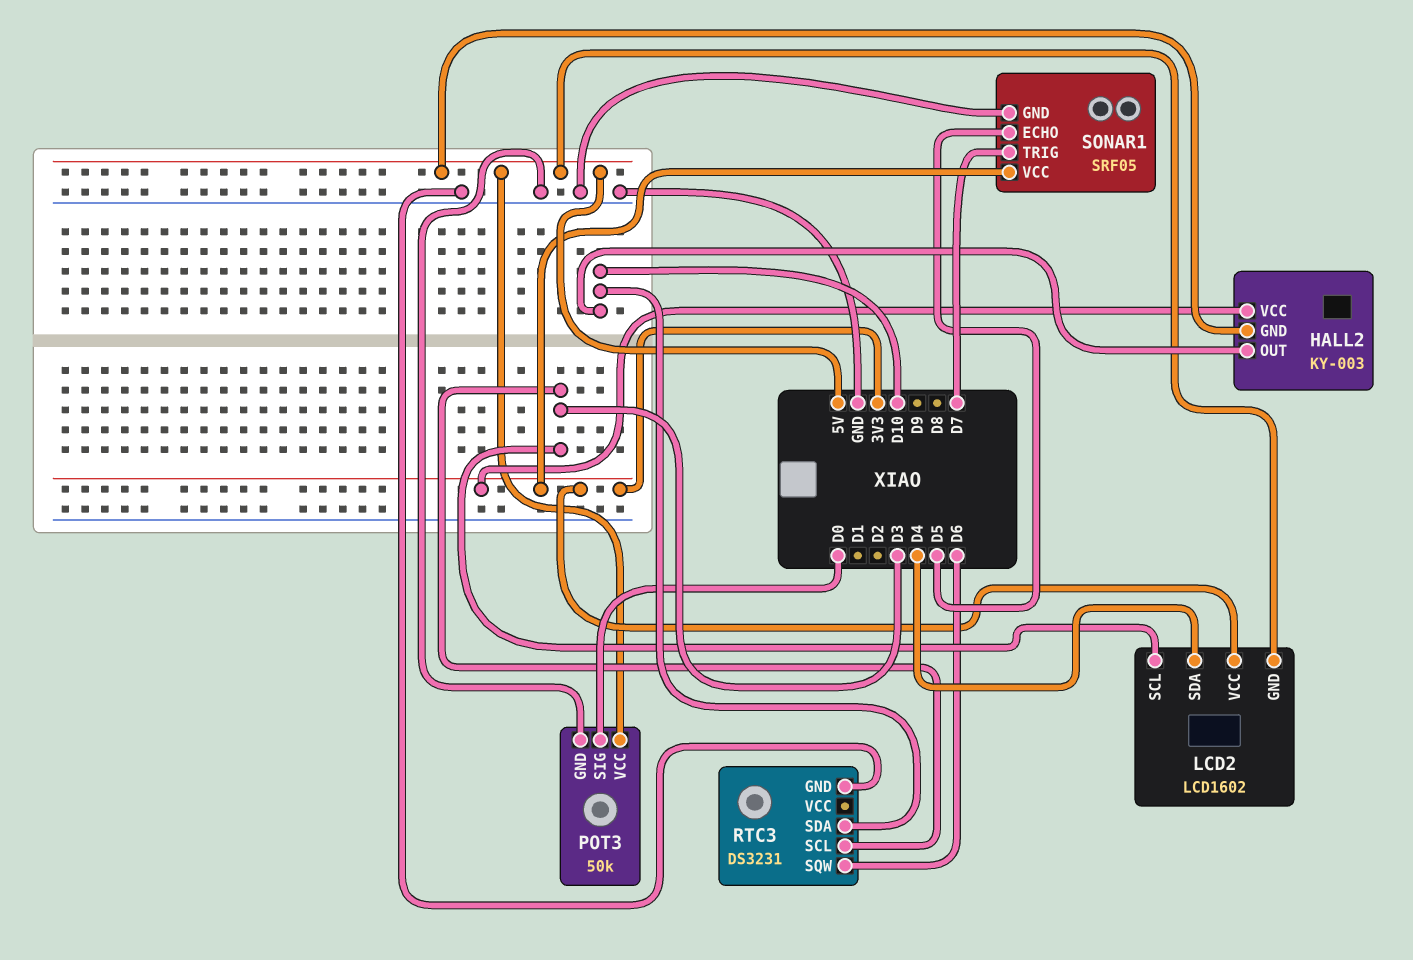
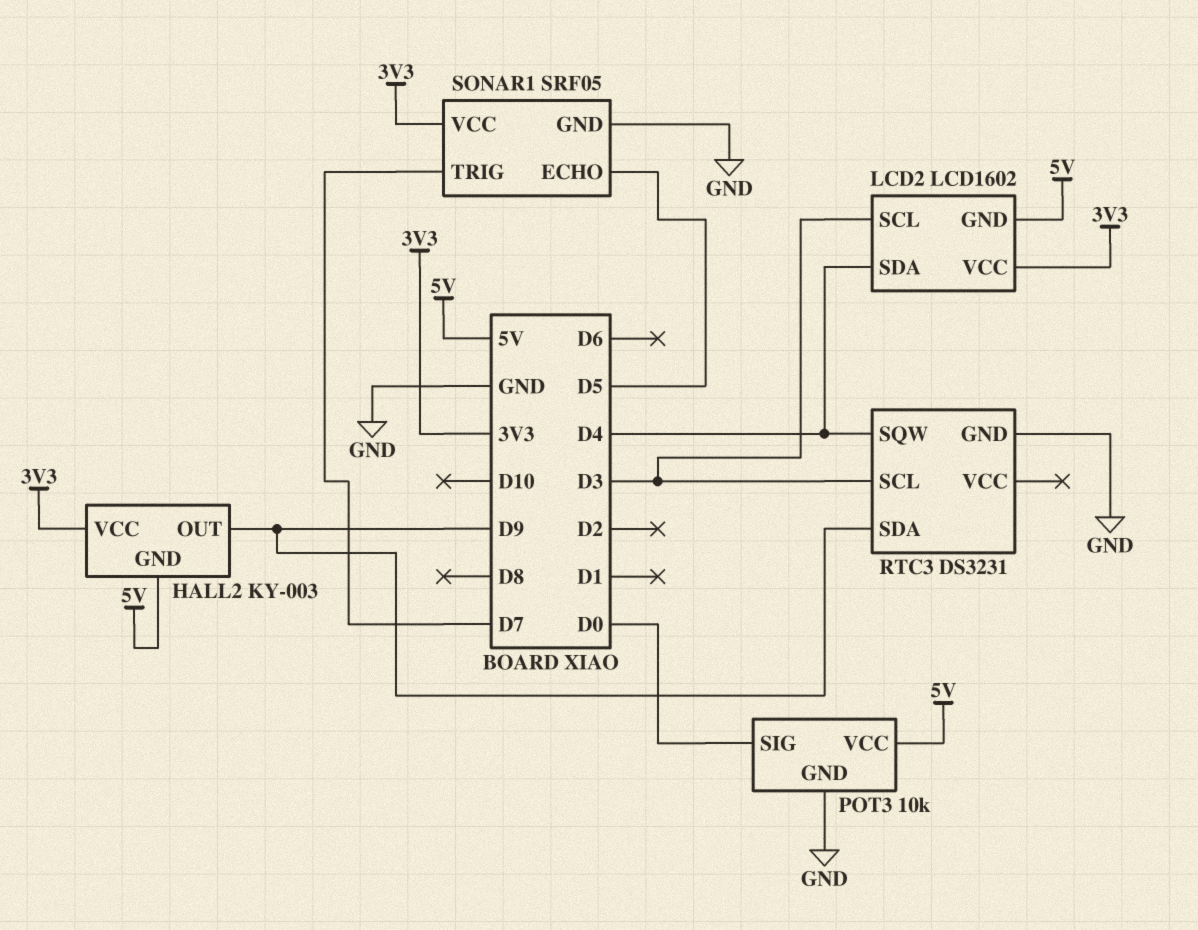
HALL2 pin OUT: D10 -> D9
POT3: 50k -> 10k
RTC3 pin SDA: D10 -> D9
RTC3 pin SQW: D6 -> D4

